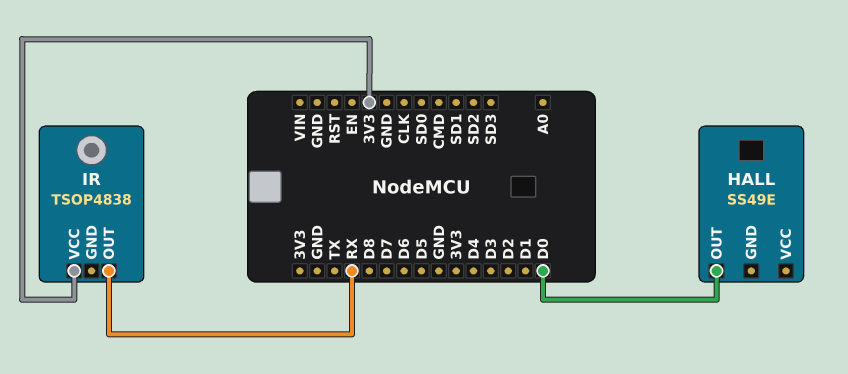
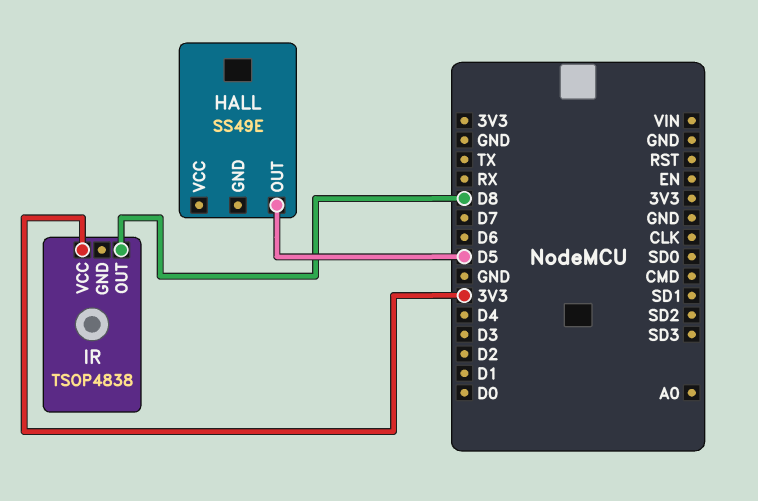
HALL pin OUT: D0 -> D5
IR pin OUT: RX -> D8

